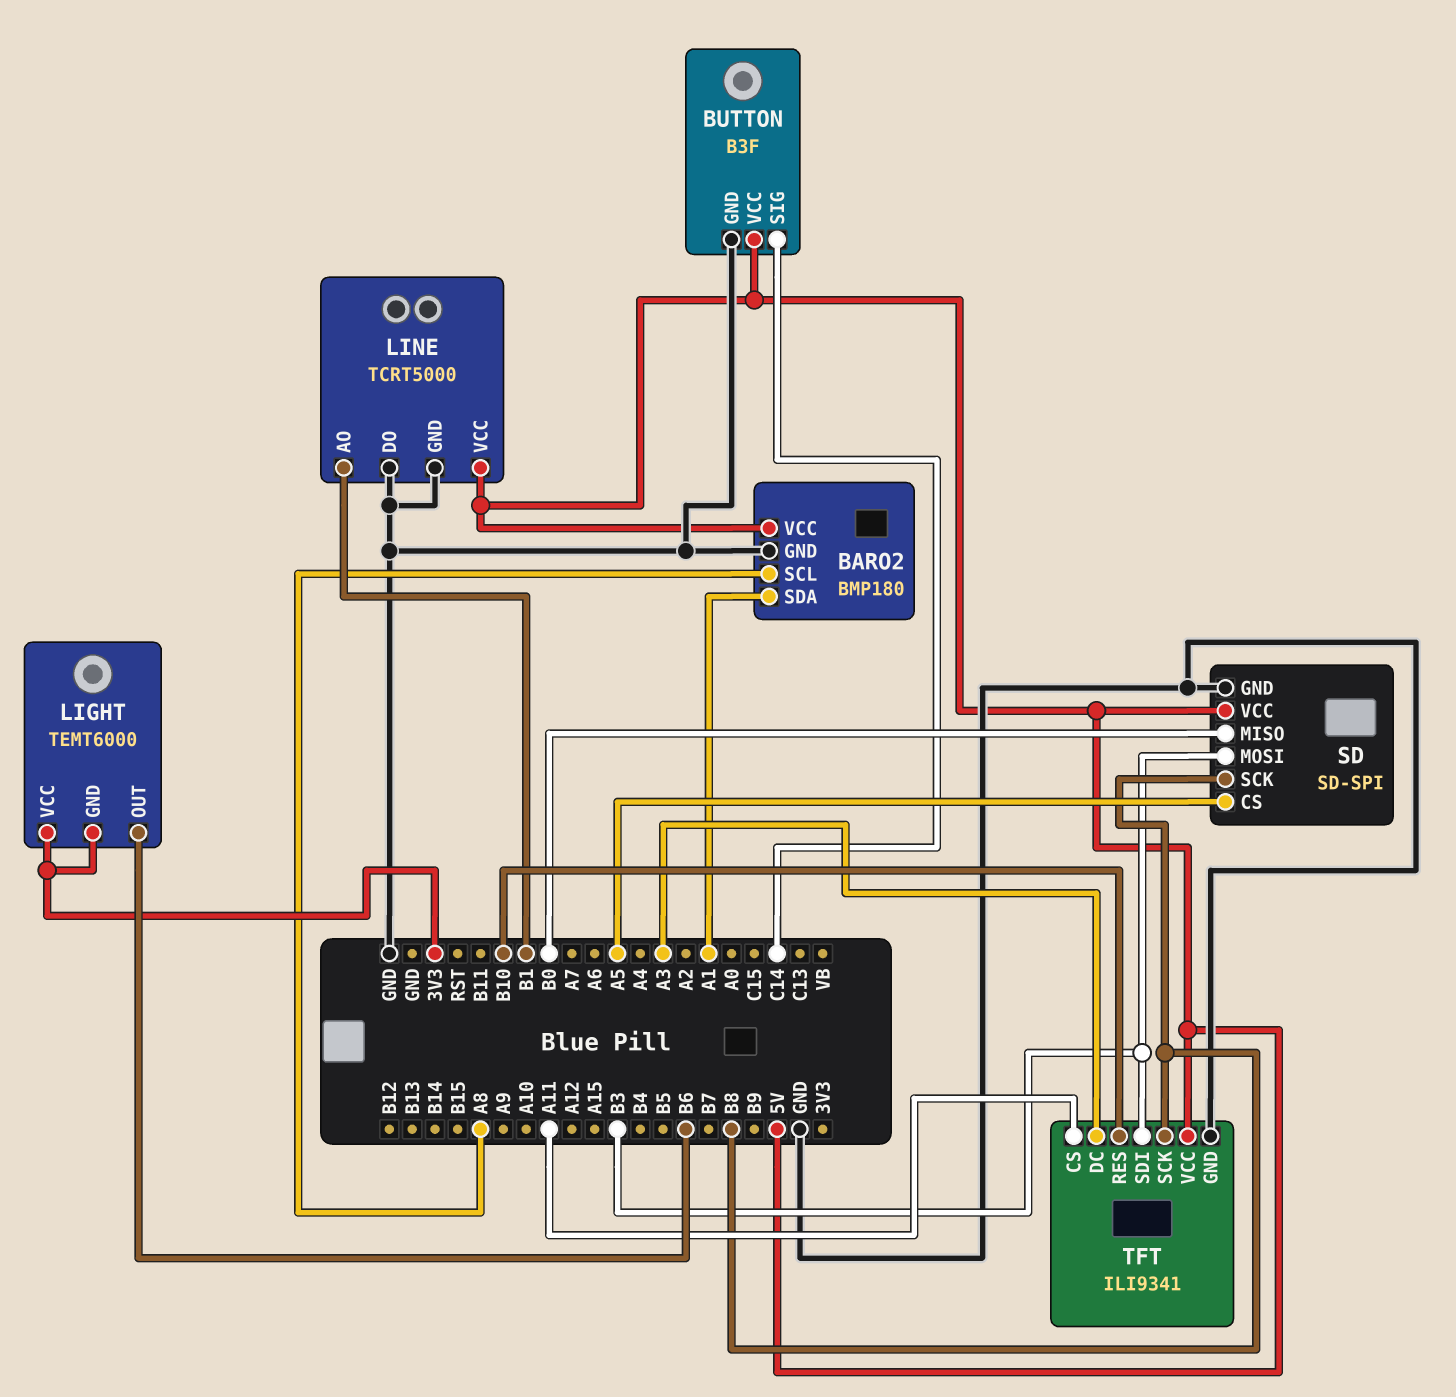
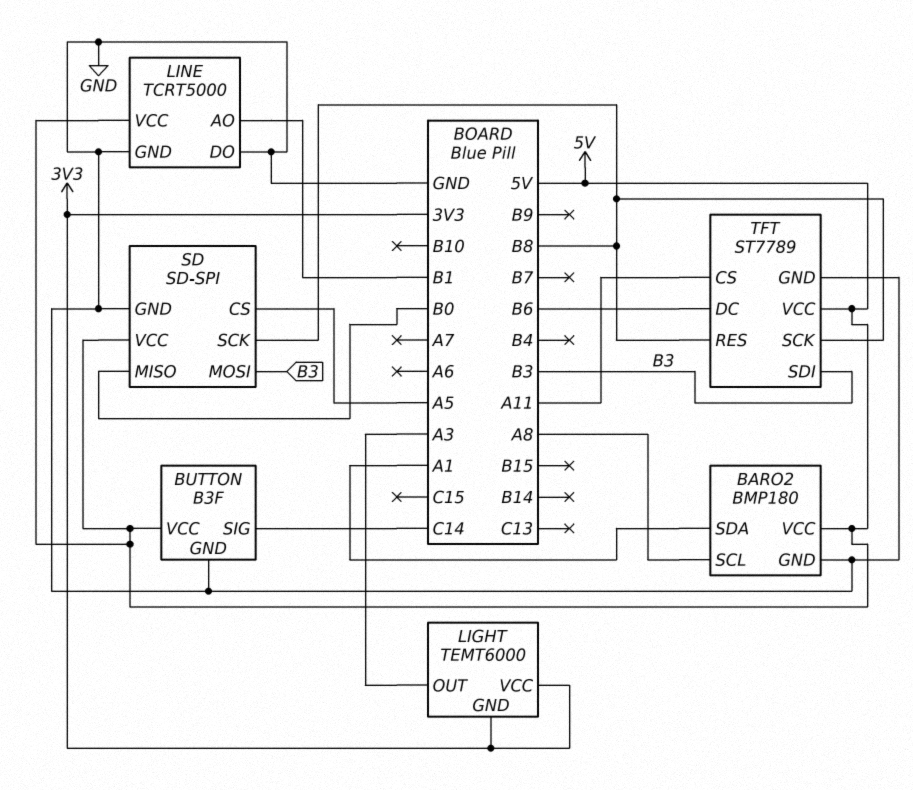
LIGHT pin OUT: B6 -> A3
TFT: ILI9341 -> ST7789
TFT pin DC: A3 -> B6
TFT pin RES: B10 -> B8

